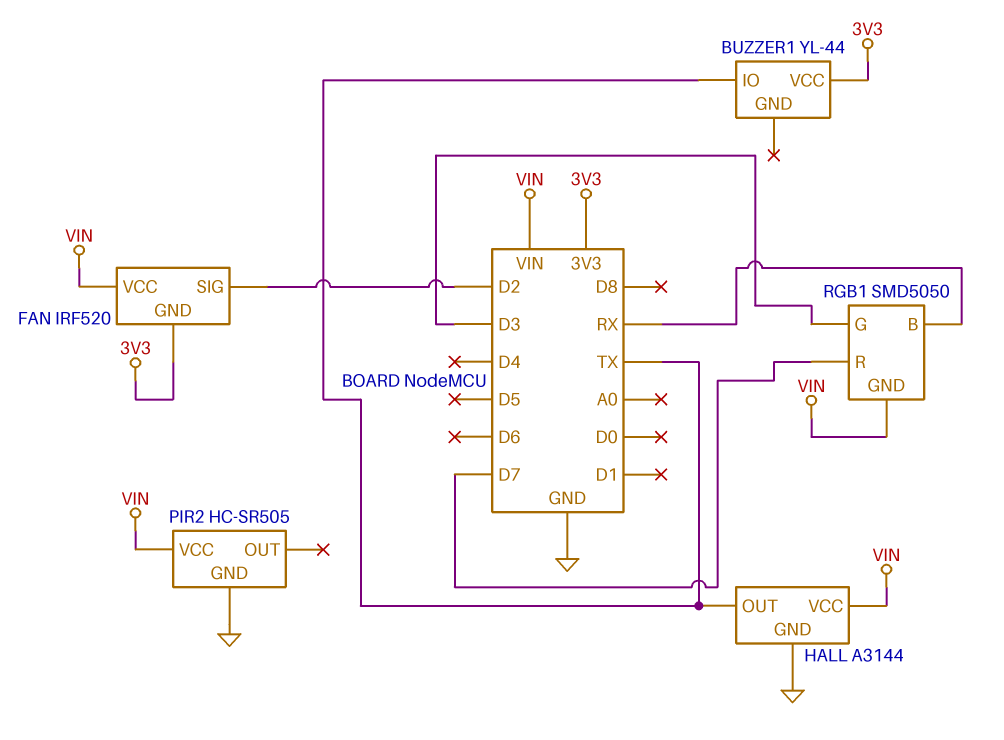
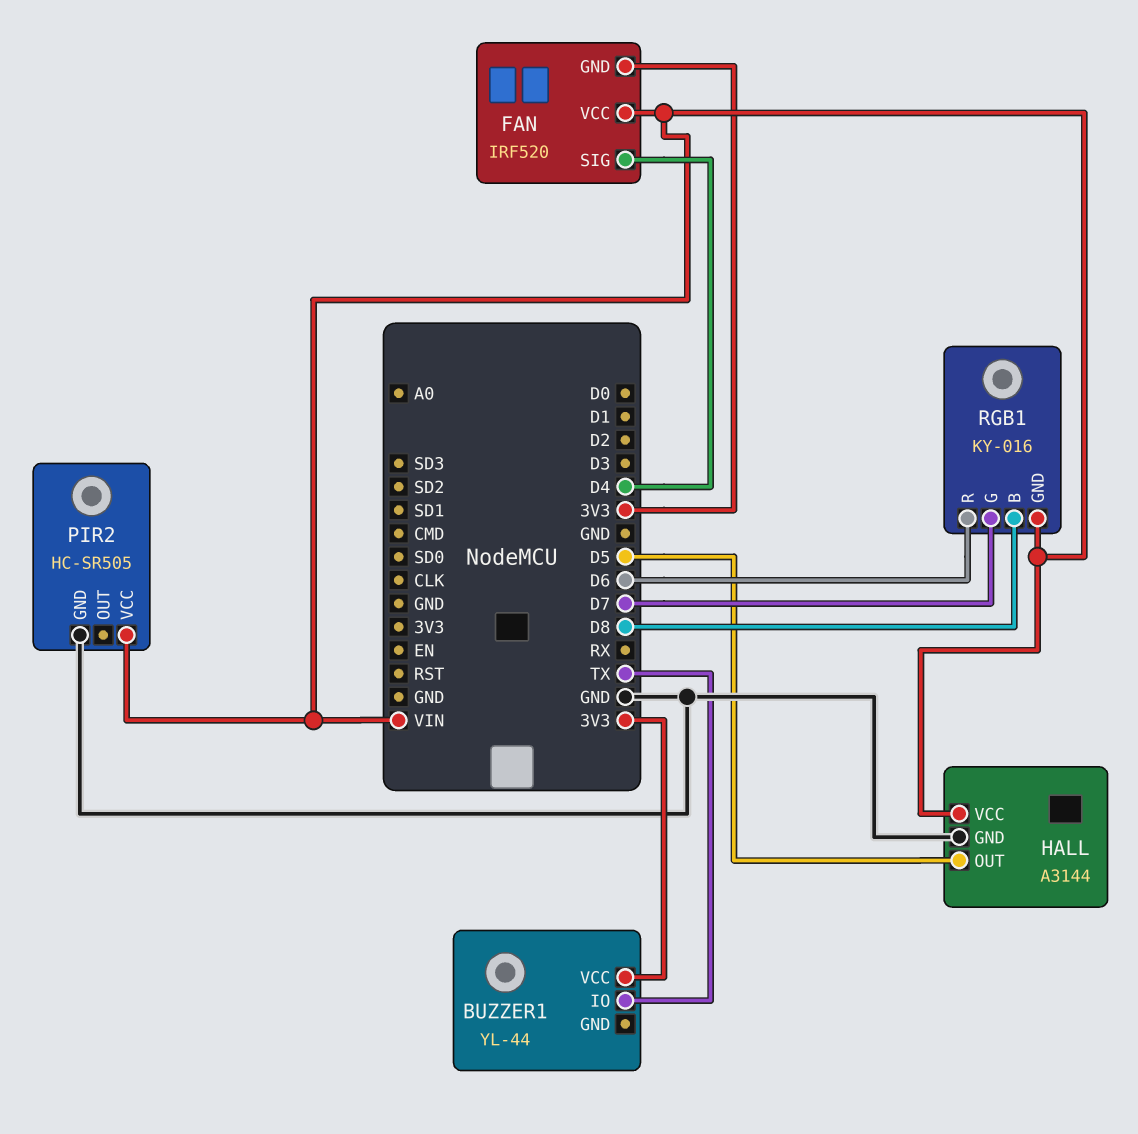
FAN pin SIG: D2 -> D4
HALL pin OUT: TX -> D5
RGB1: SMD5050 -> KY-016
RGB1 pin B: RX -> D8
RGB1 pin G: D3 -> D7
RGB1 pin R: D7 -> D6

